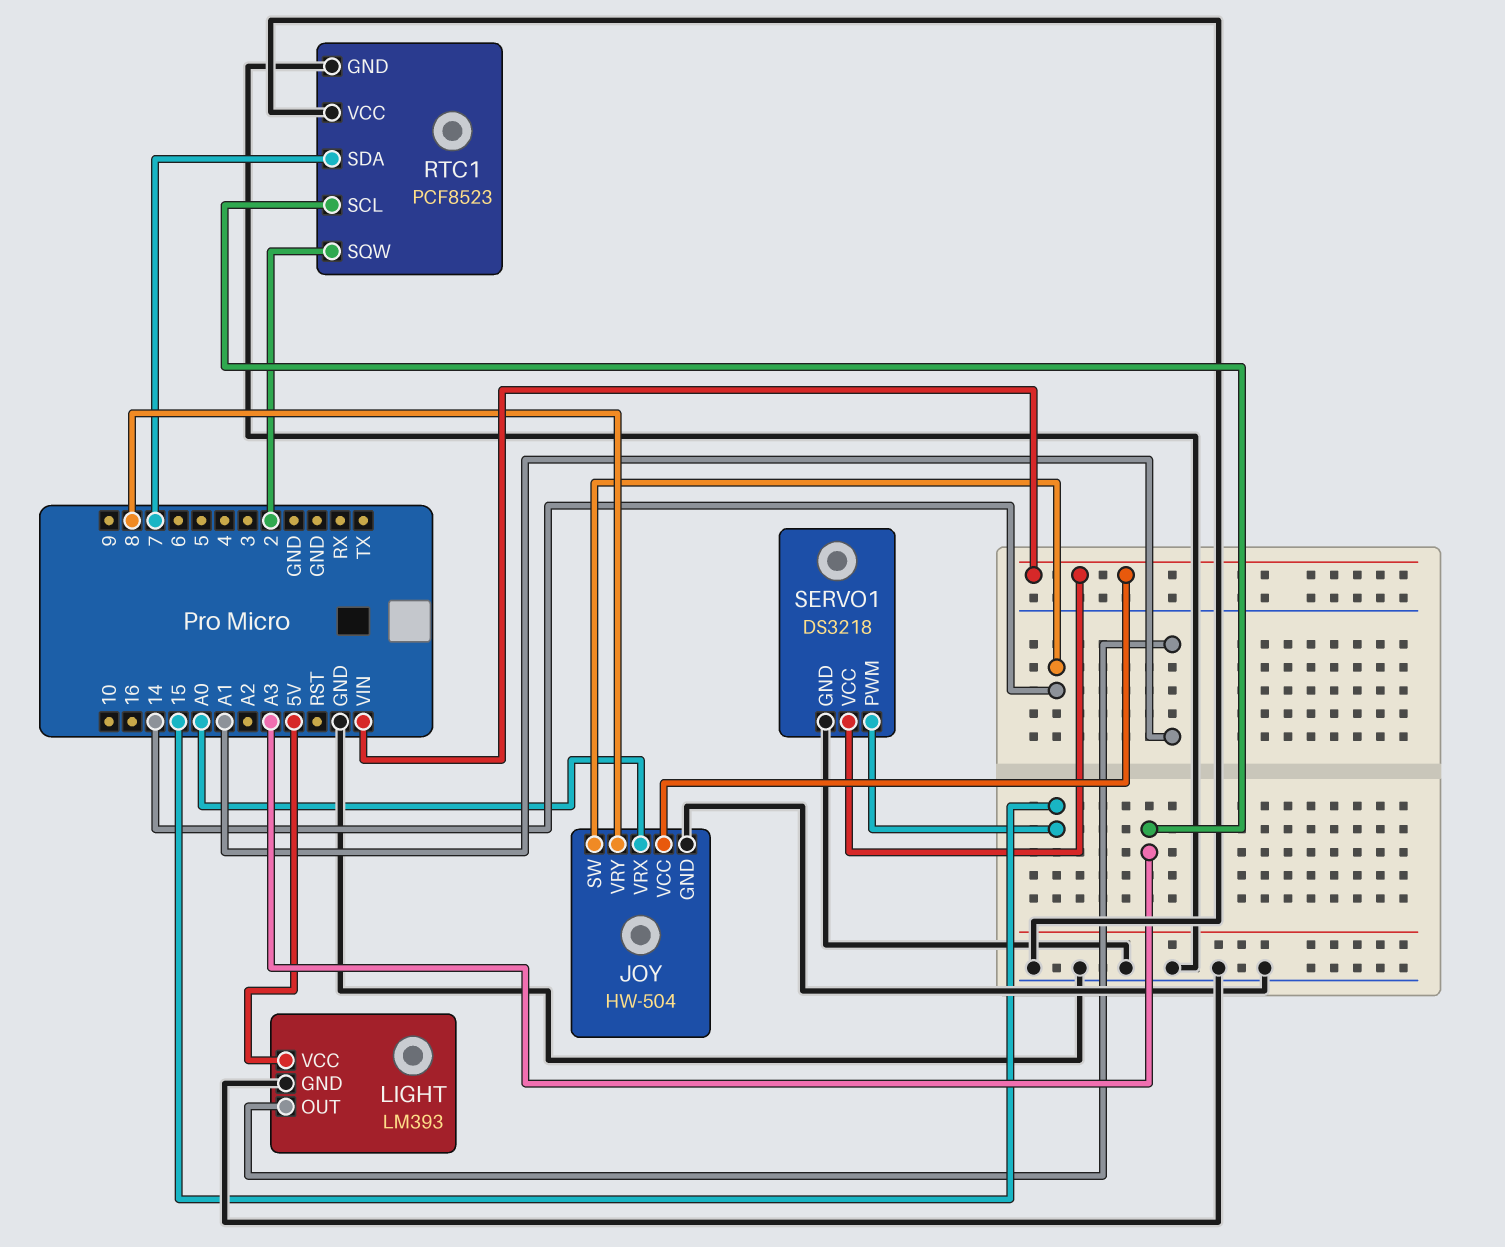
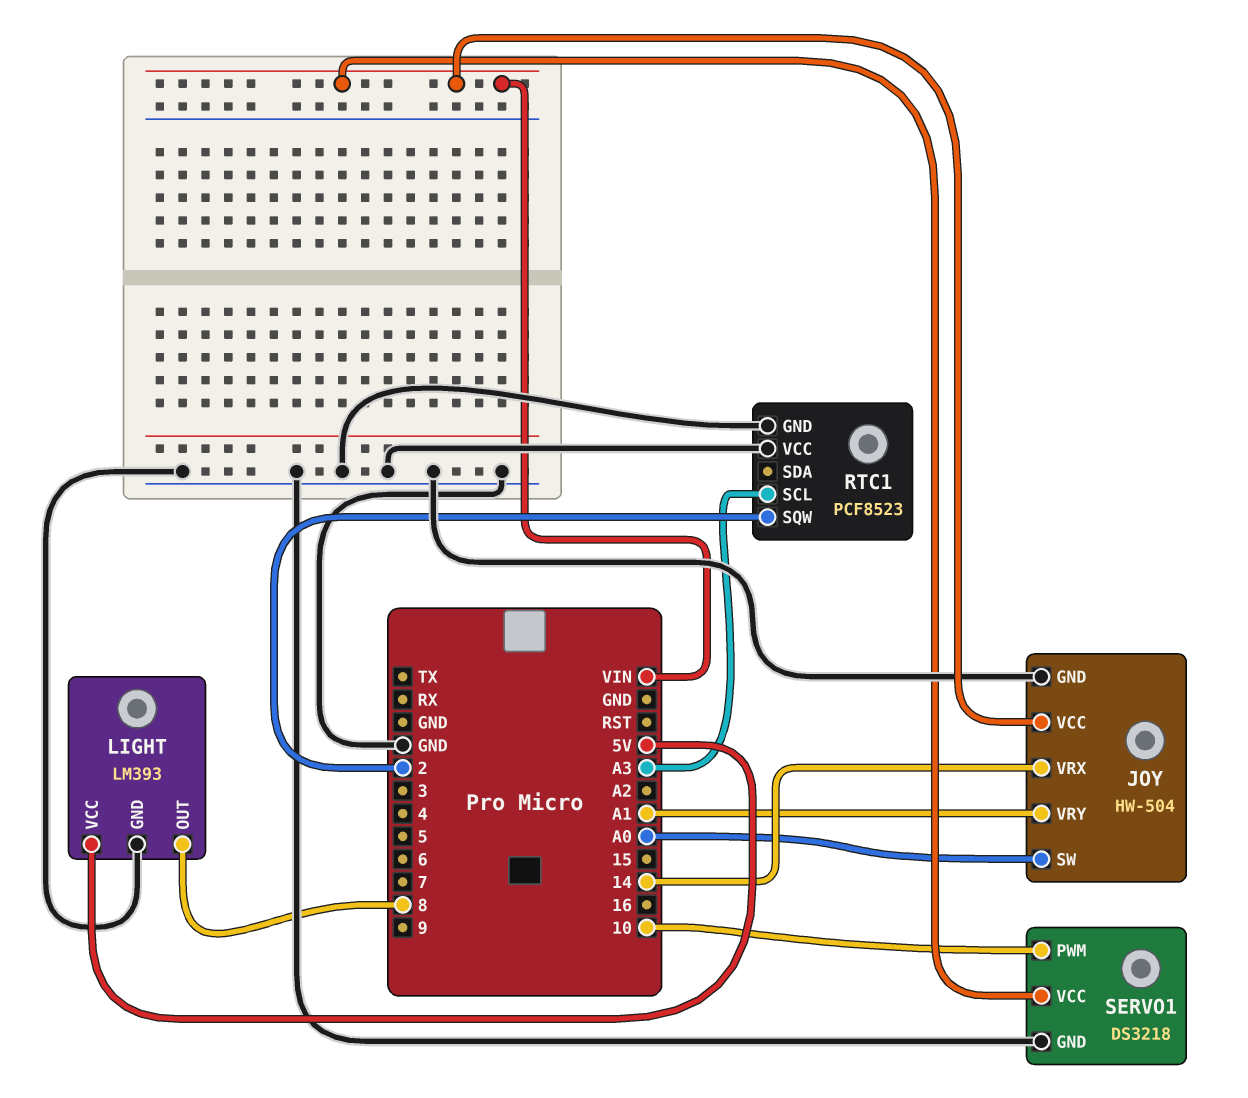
JOY pin SW: 14 -> A0
JOY pin VRX: A0 -> 14
JOY pin VRY: 8 -> A1
LIGHT pin OUT: A1 -> 8
RTC1 pin SDA: 7 -> none
SERVO1 pin PWM: 15 -> 10

